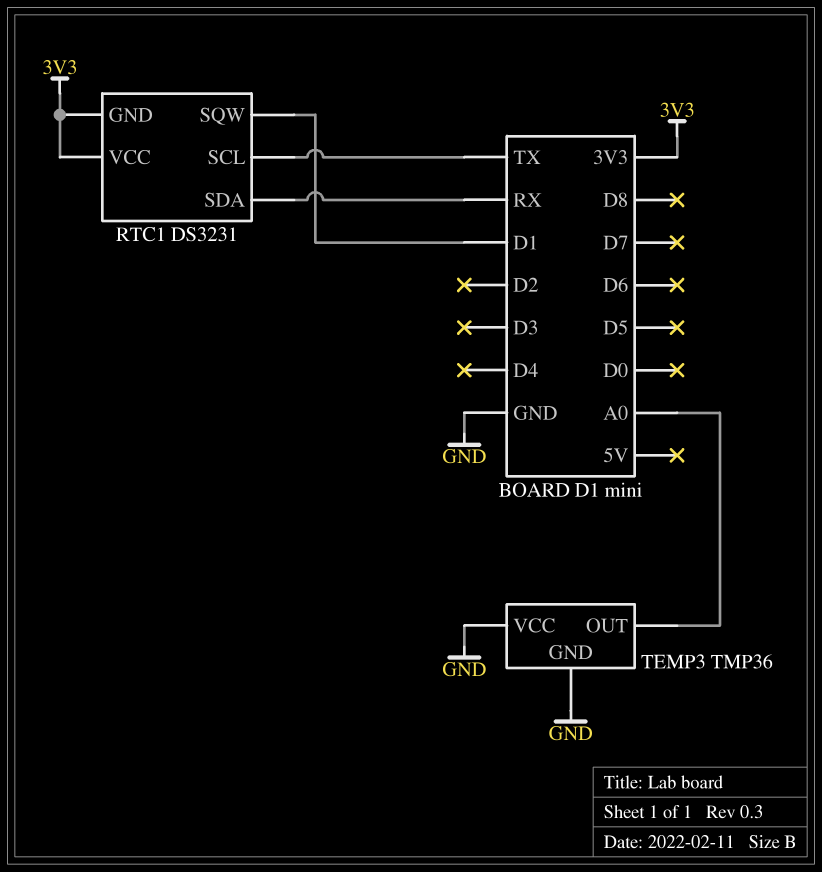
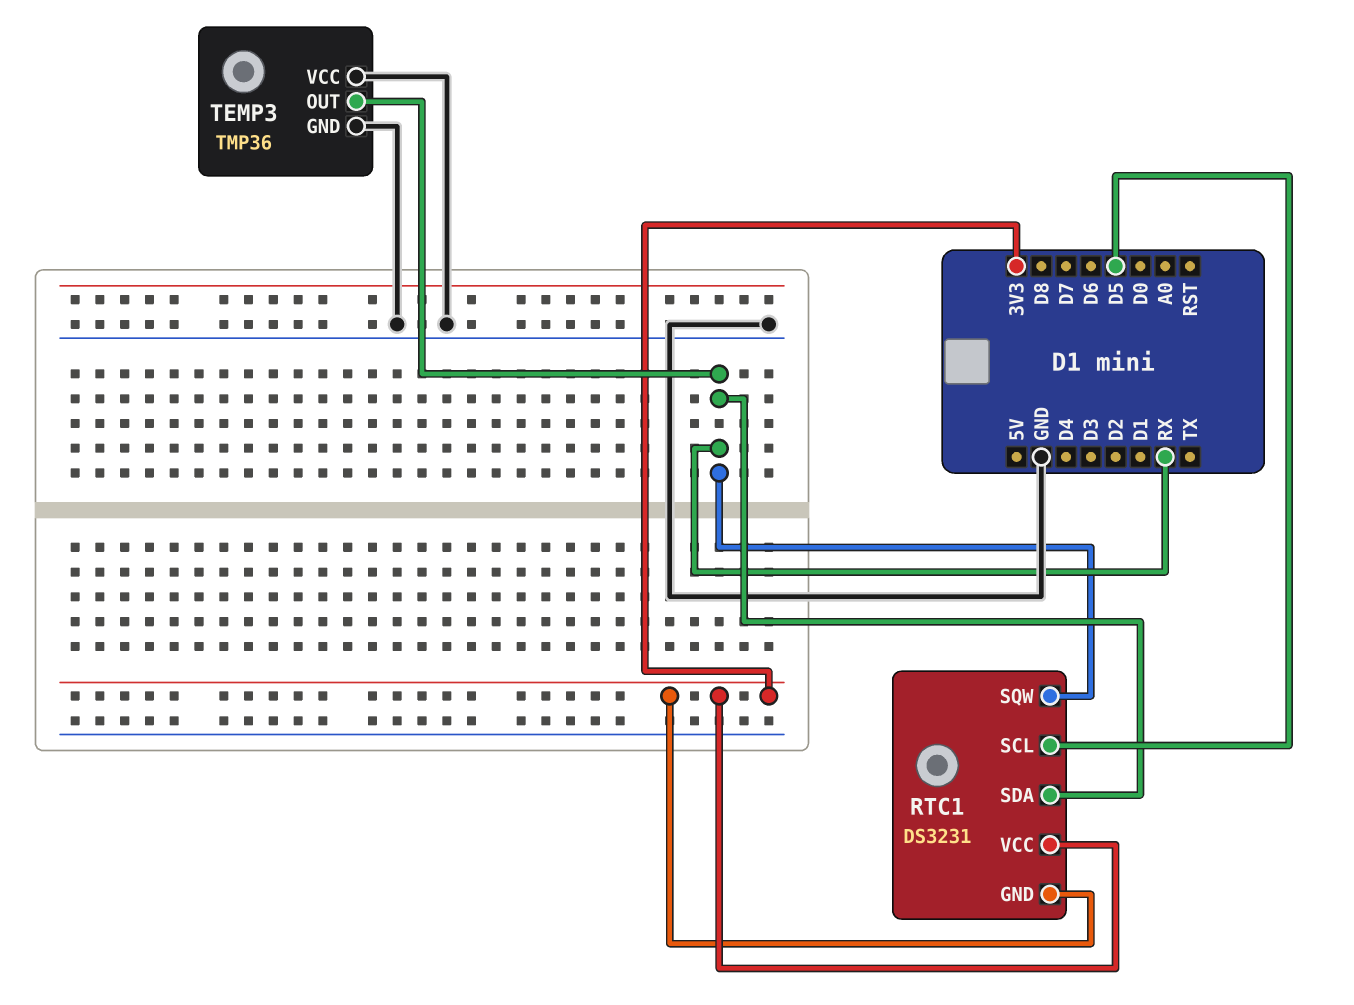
RTC1 pin SCL: TX -> D5
RTC1 pin SQW: D1 -> RX
TEMP3 pin OUT: A0 -> RX

